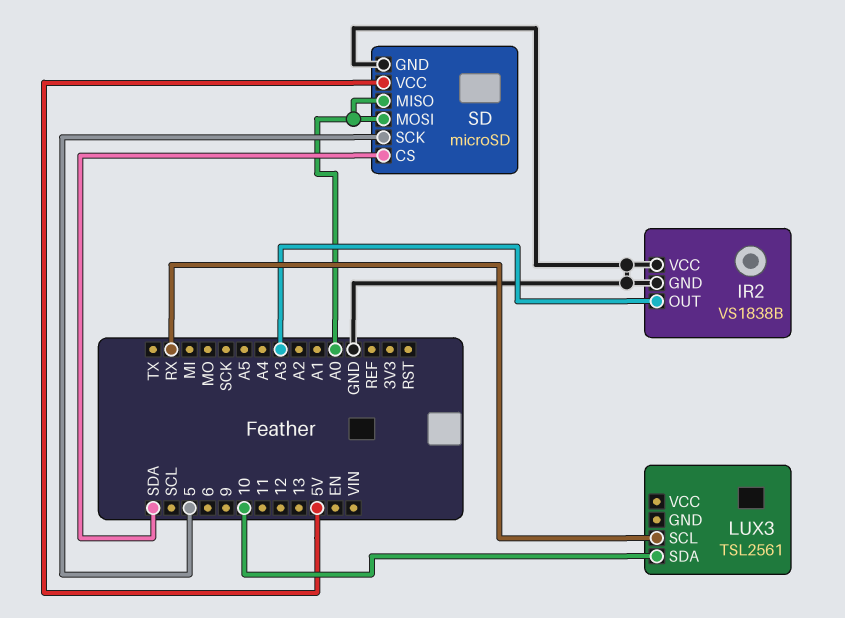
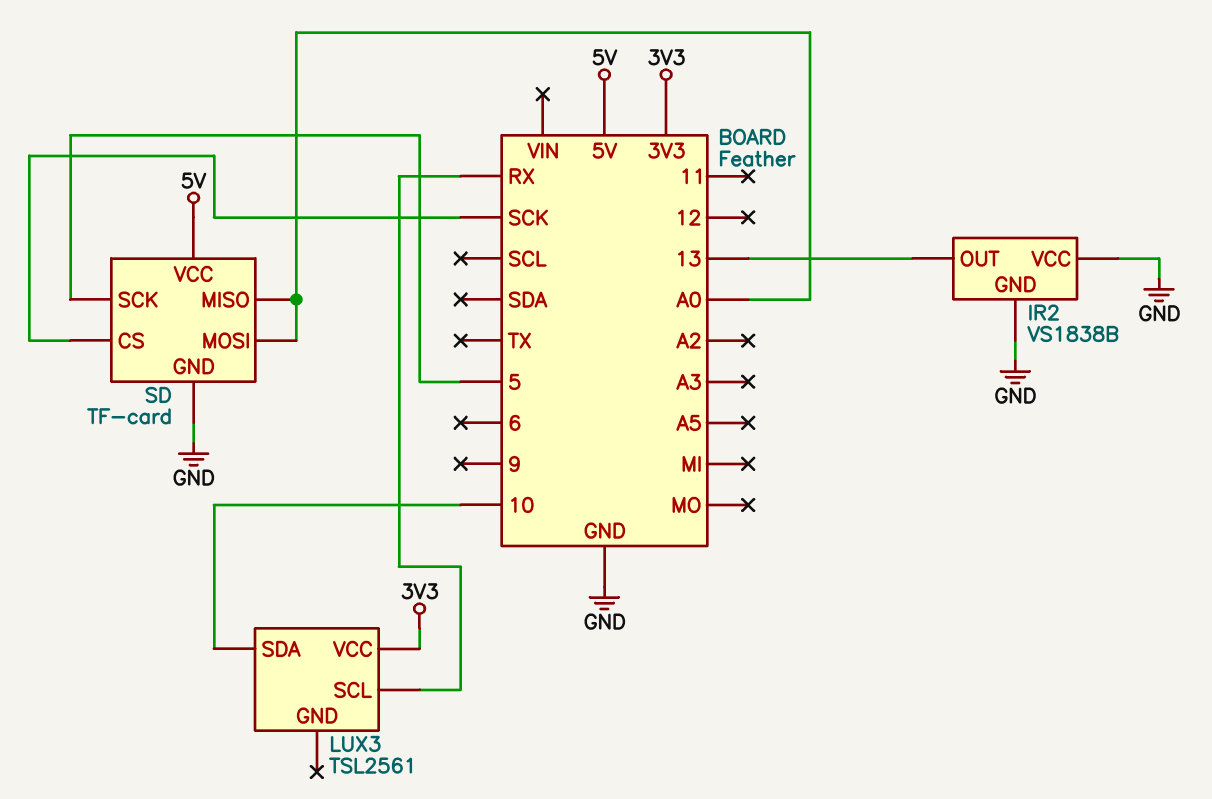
IR2 pin OUT: A3 -> 13
LUX3 pin VCC: none -> 3V3
SD: microSD -> TF-card
SD pin CS: SDA -> SCK

